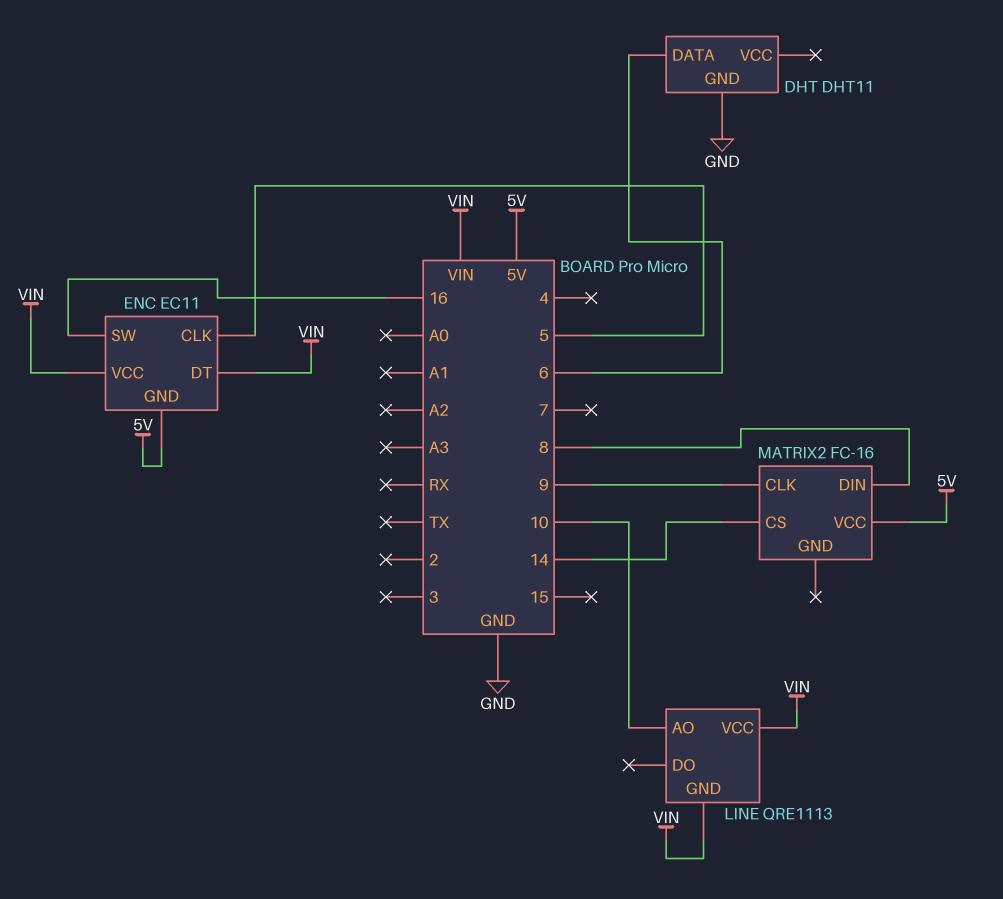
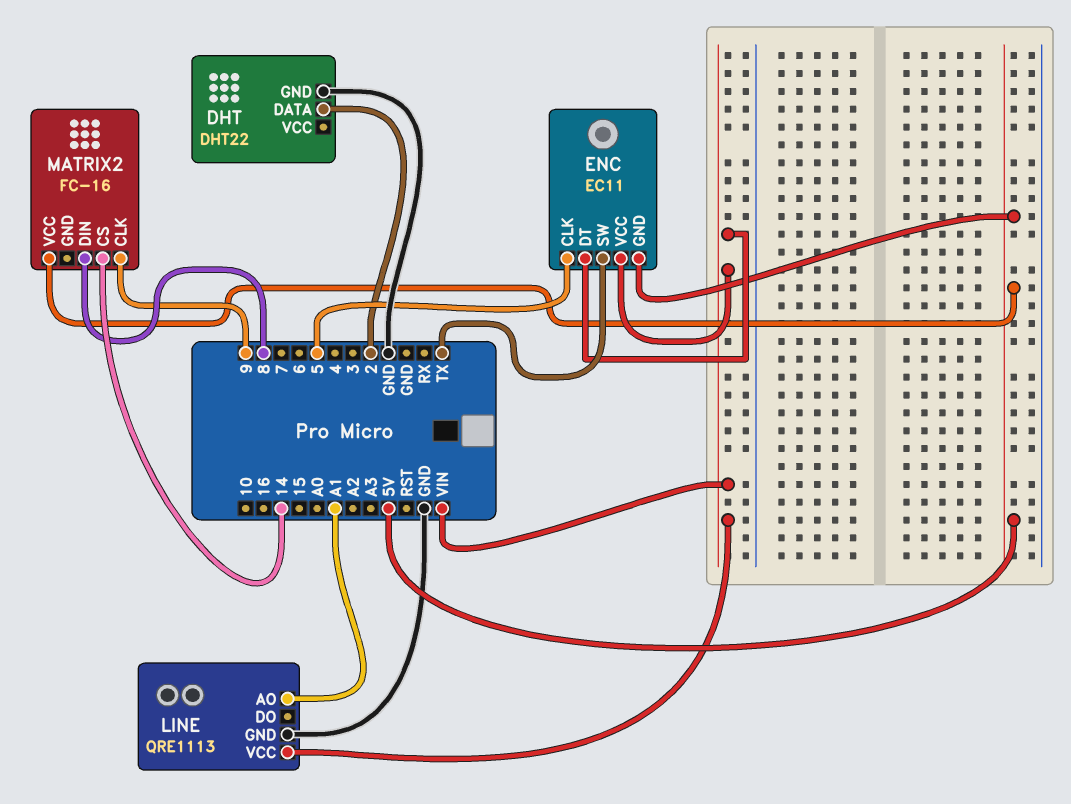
DHT: DHT11 -> DHT22
DHT pin DATA: 6 -> 2
ENC pin SW: 16 -> TX
LINE pin AO: 10 -> A1
LINE pin GND: VIN -> GND

